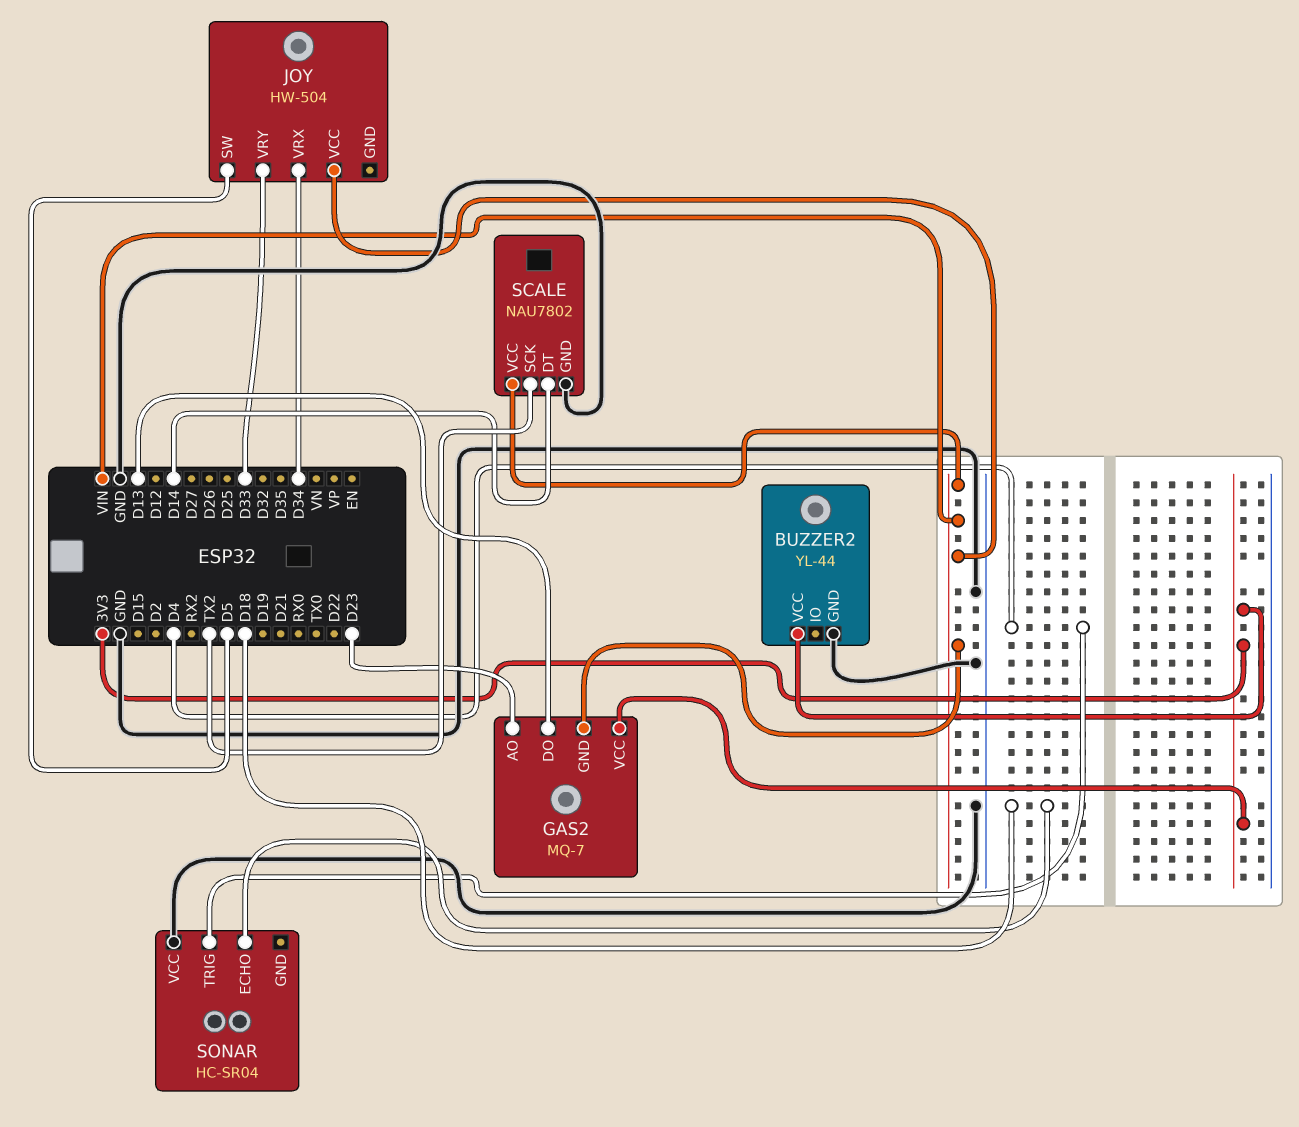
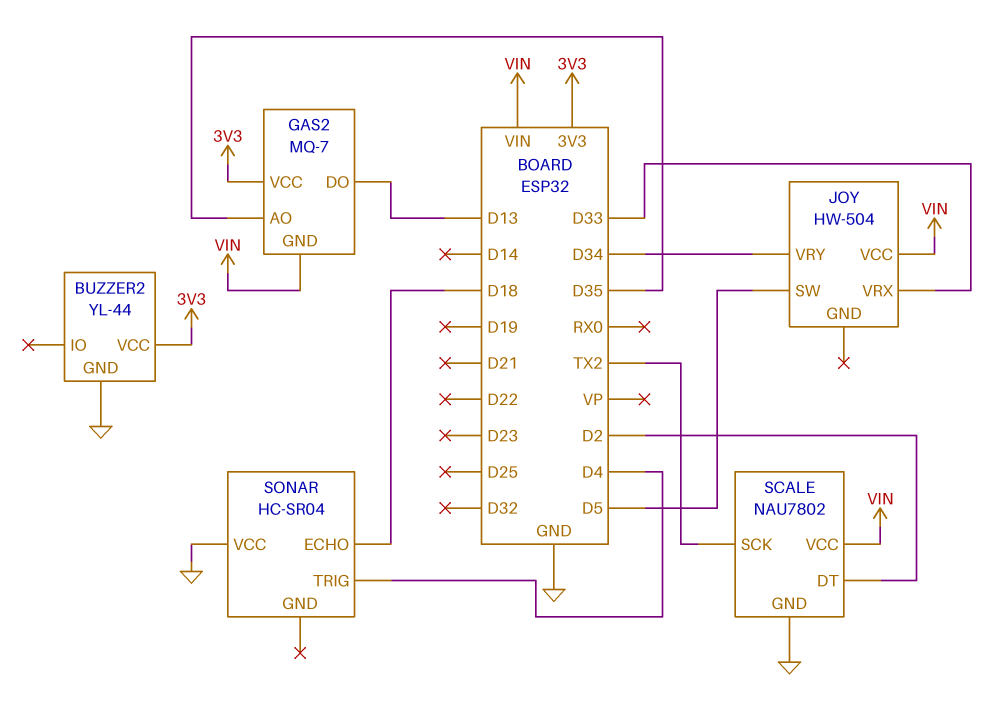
GAS2 pin AO: D23 -> D35
JOY pin VRX: D34 -> D33
JOY pin VRY: D33 -> D34
SCALE pin DT: D14 -> D2

